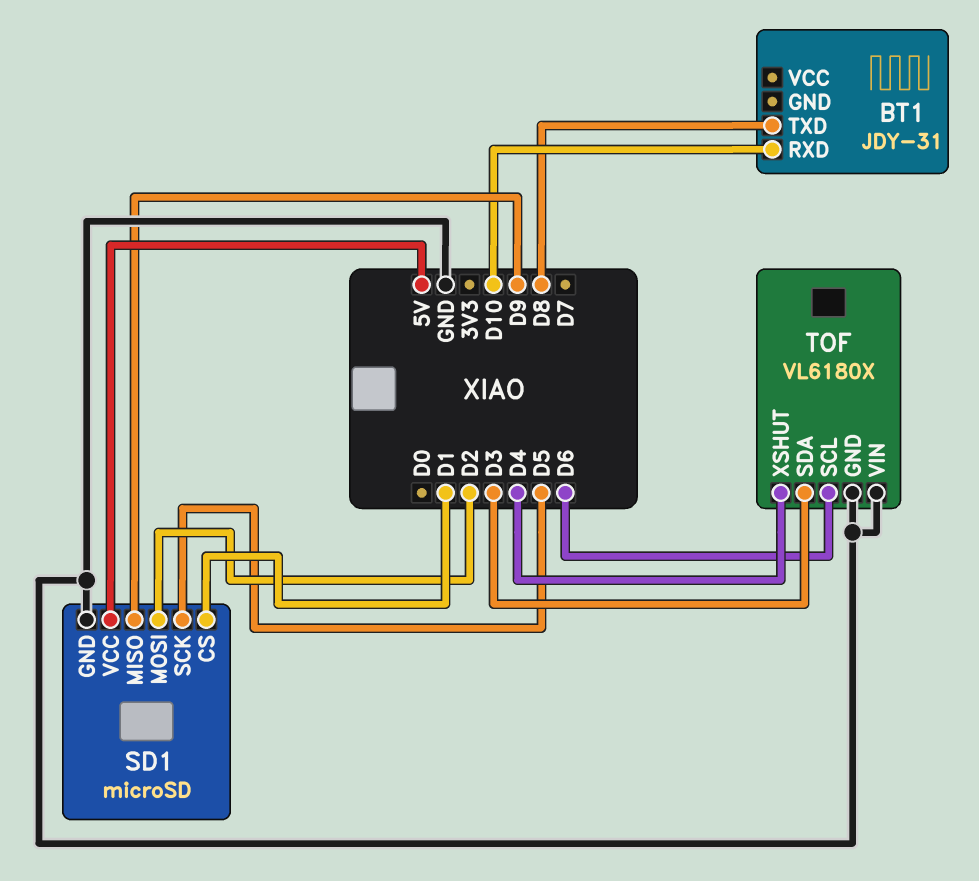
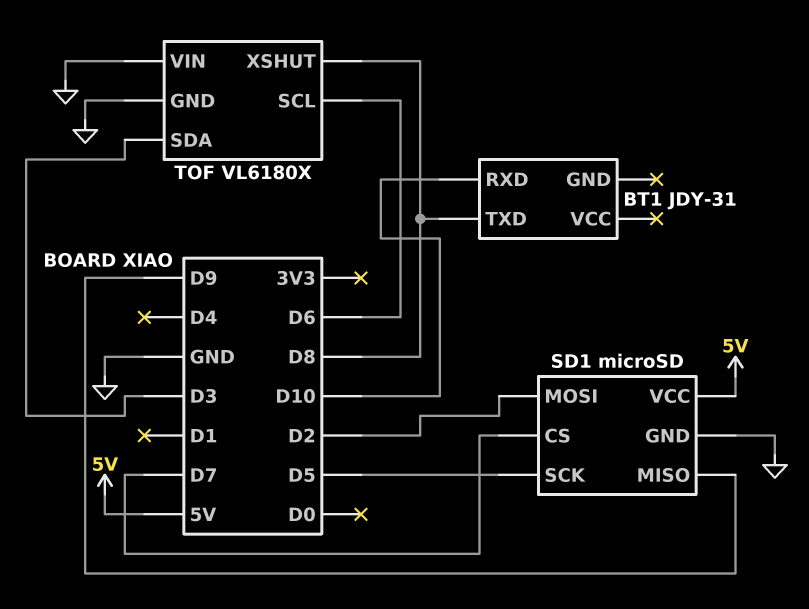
SD1 pin CS: D1 -> D7
TOF pin XSHUT: D4 -> D8

